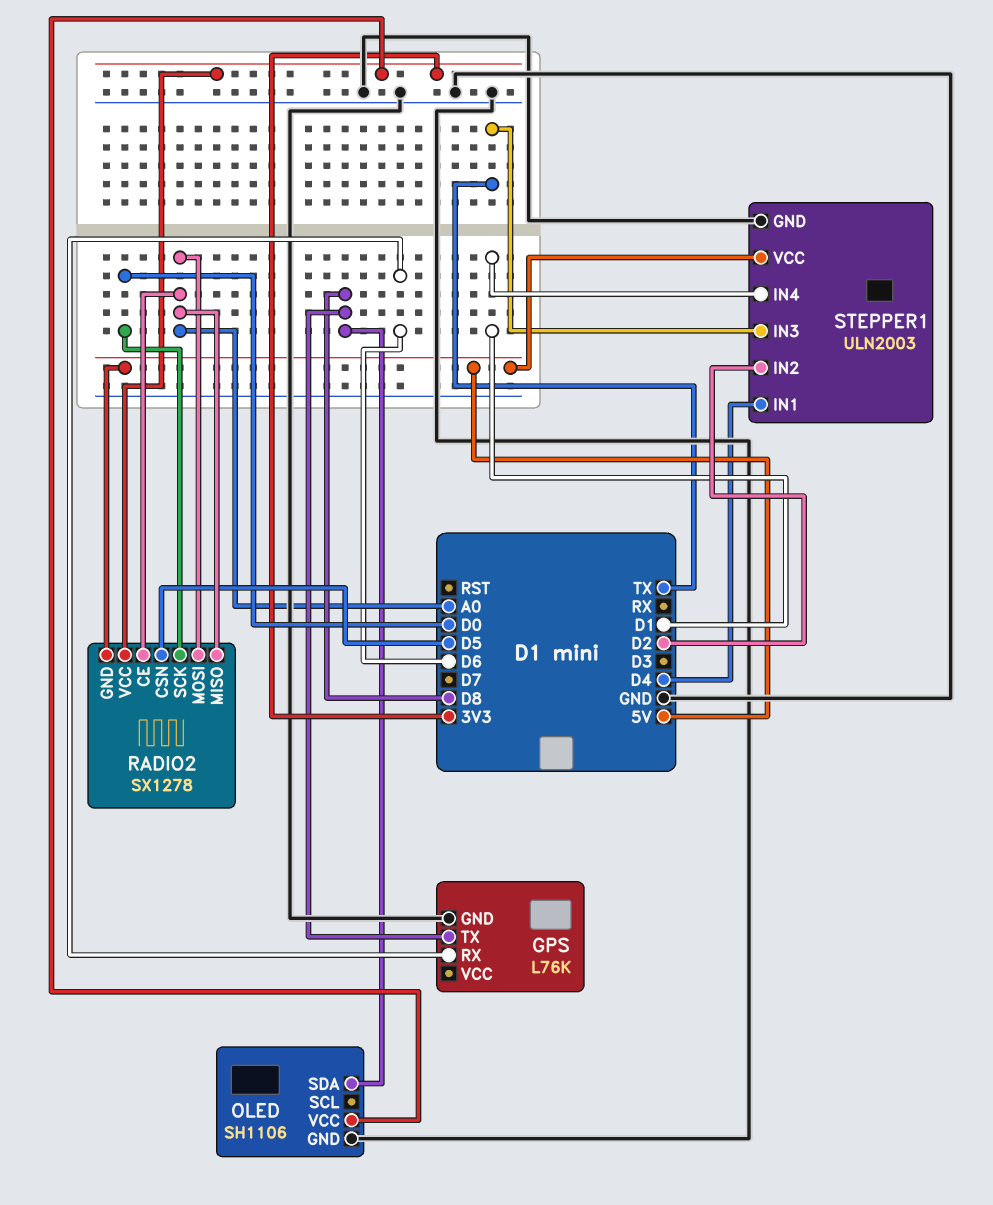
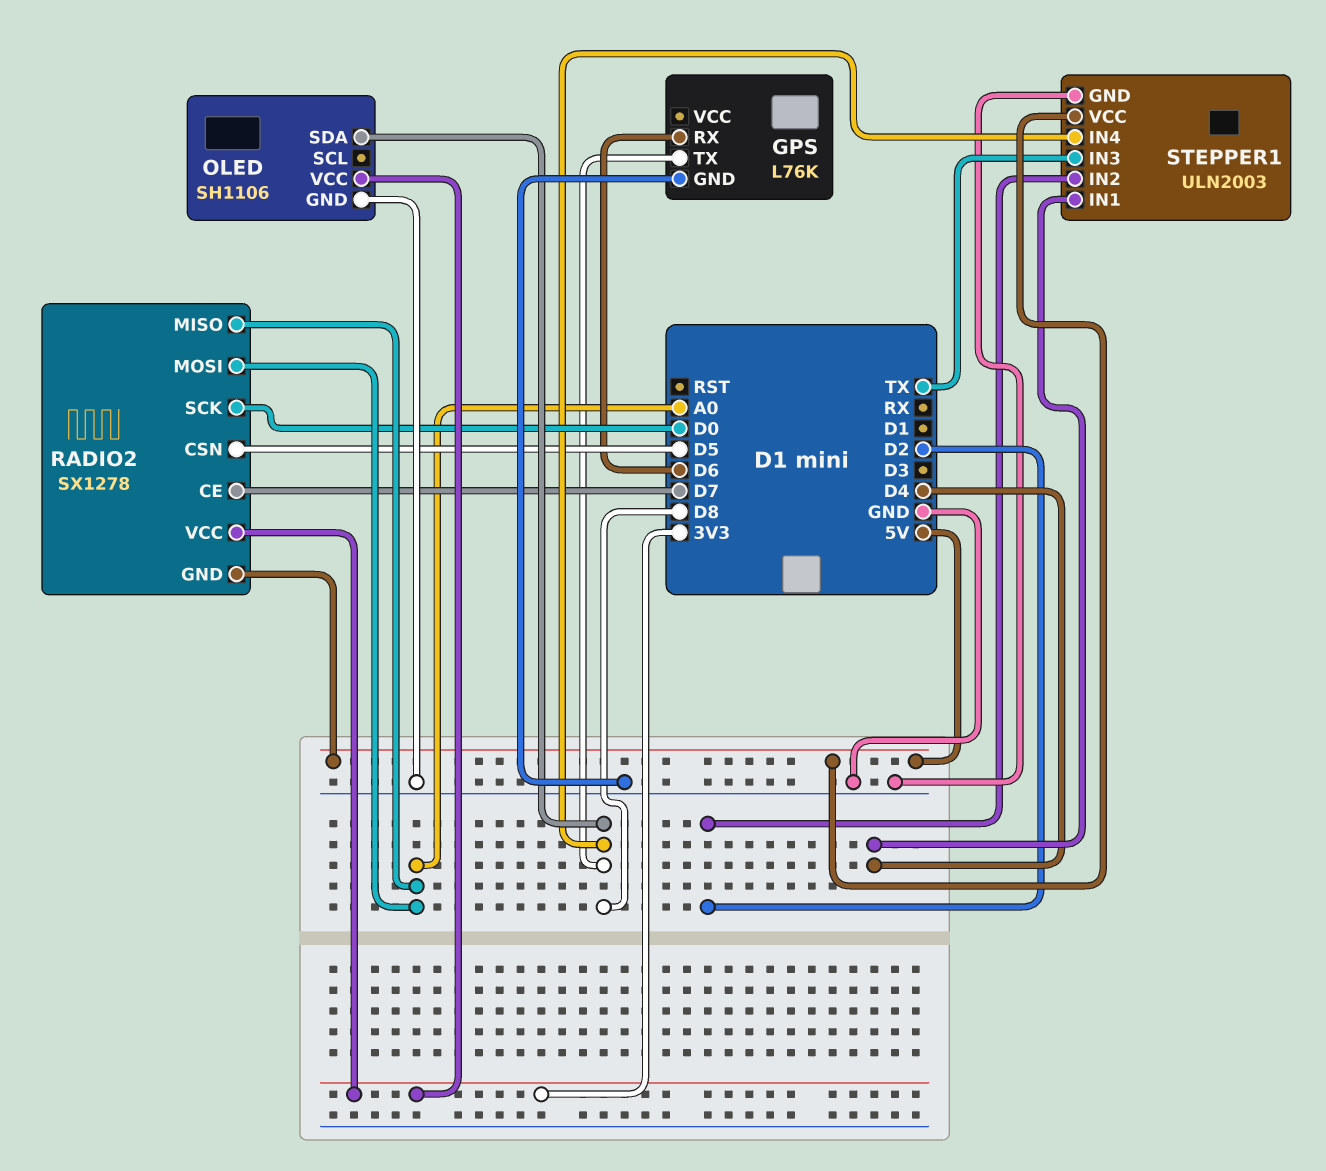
RADIO2 pin CE: A0 -> D7
STEPPER1 pin IN4: D1 -> D8

